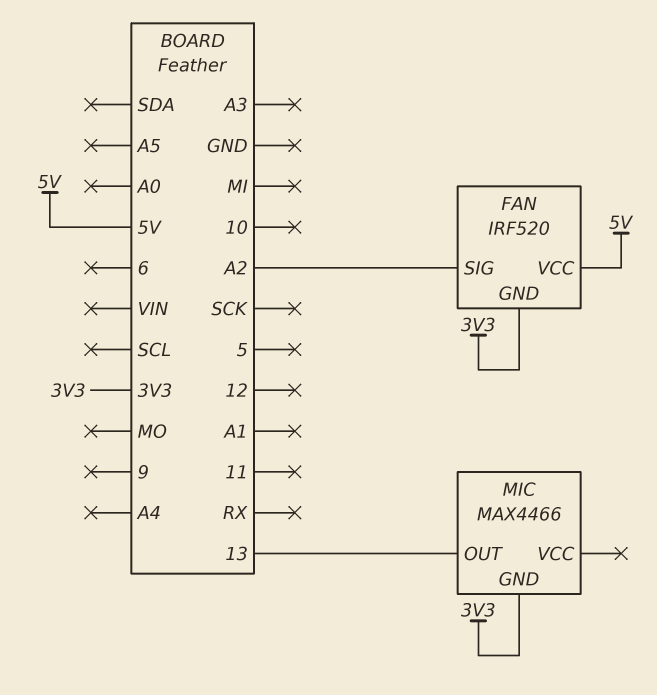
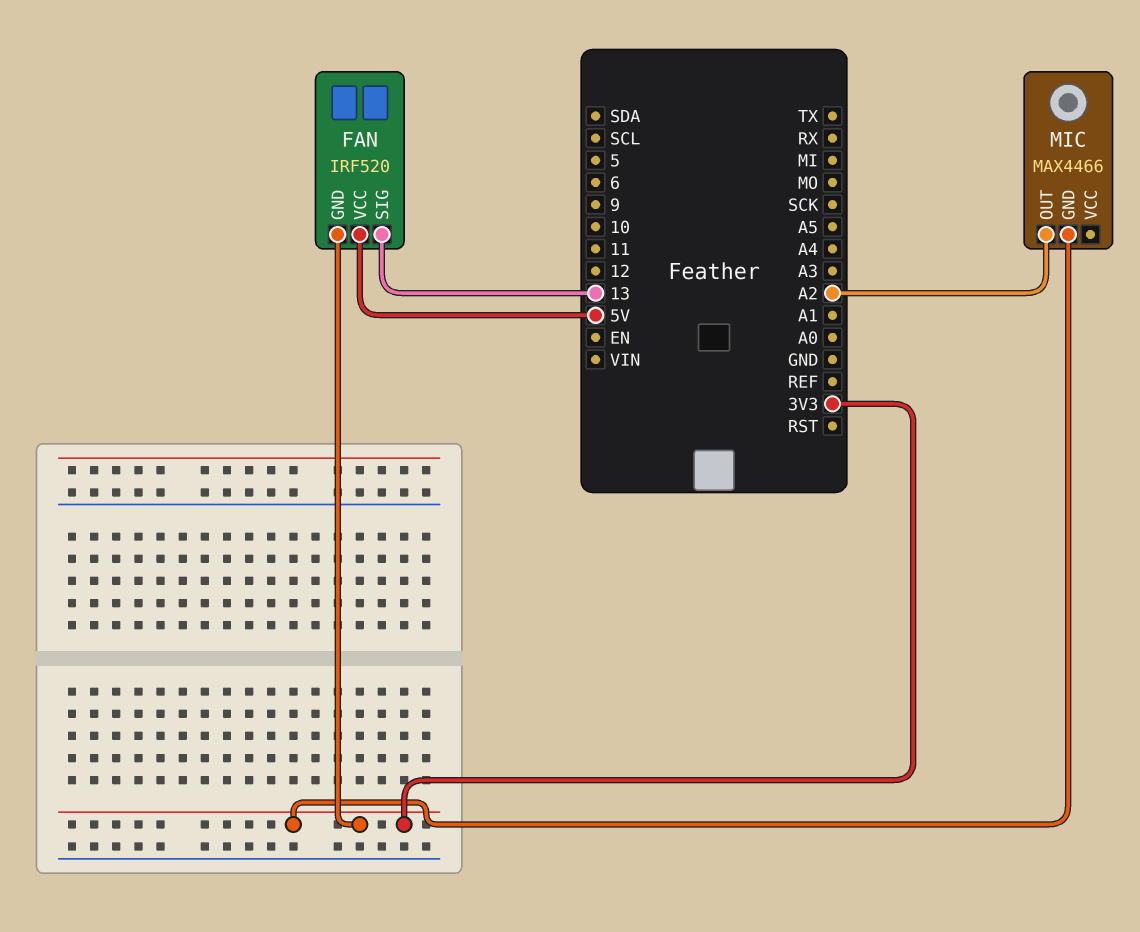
FAN pin SIG: A2 -> 13
MIC pin OUT: 13 -> A2

